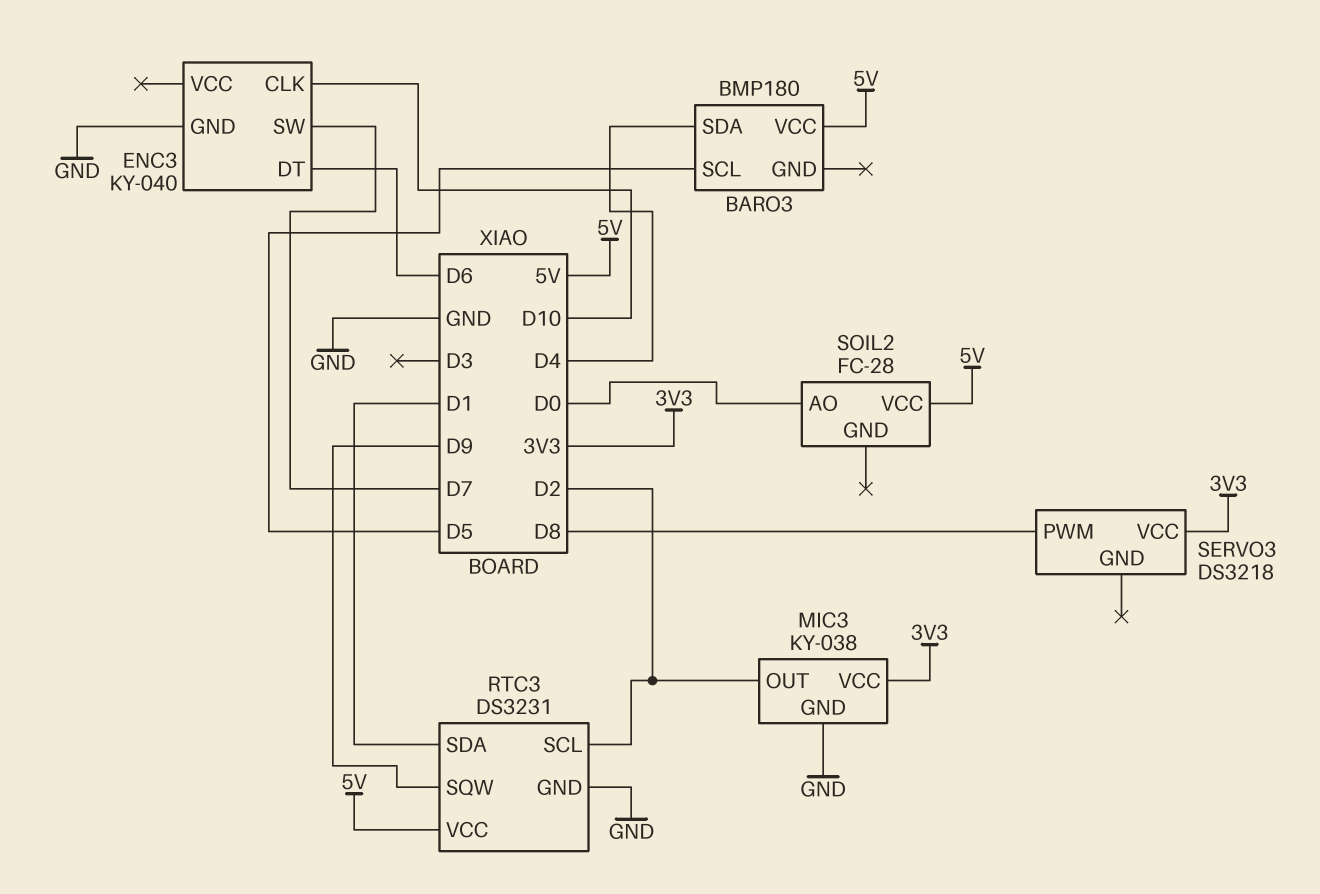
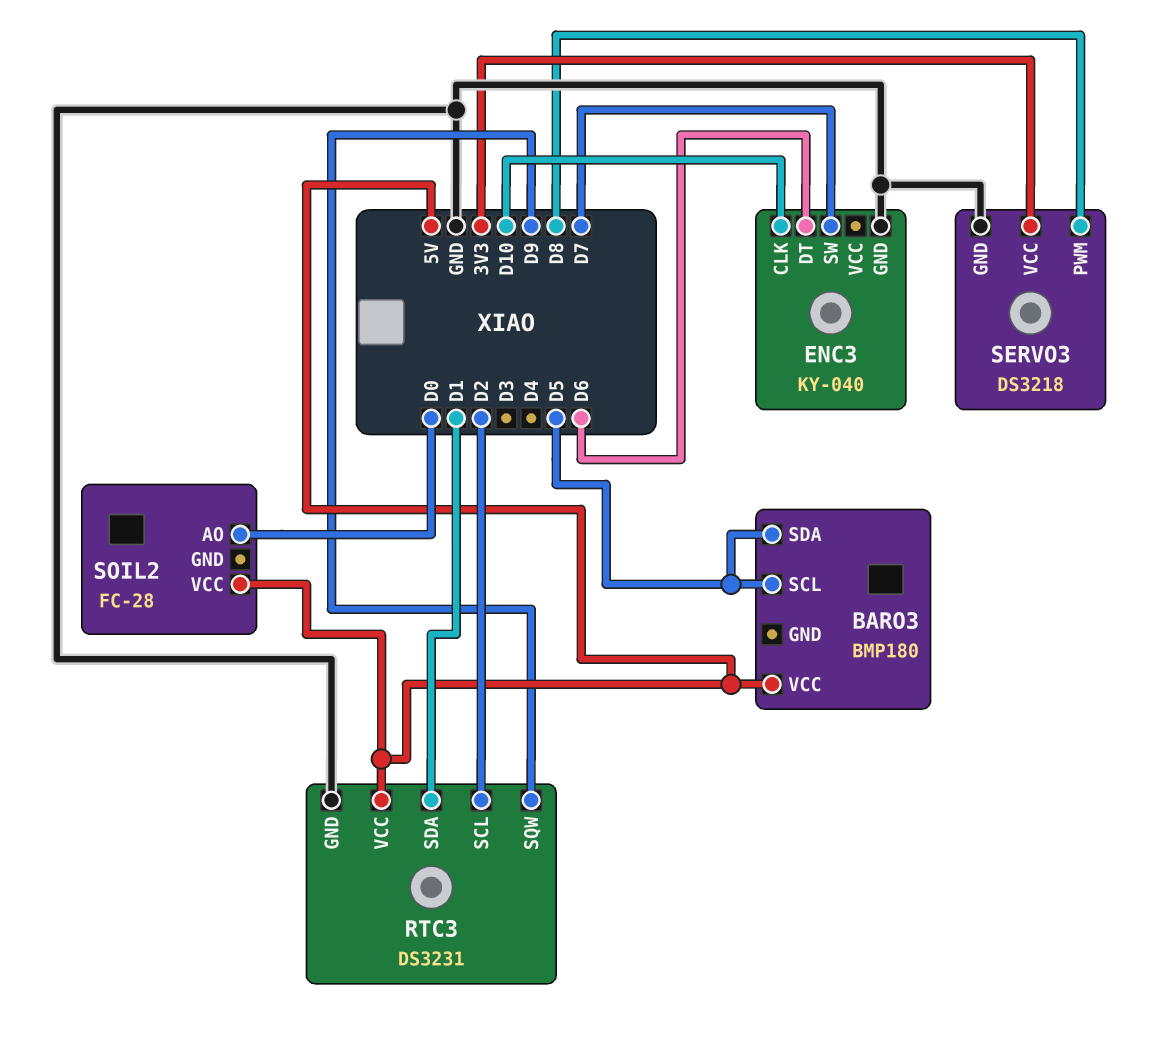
BARO3 pin SDA: D4 -> D5
MIC3: KY-038 -> none
MIC3 pin GND: GND -> none
MIC3 pin OUT: D2 -> none
MIC3 pin VCC: 3V3 -> none
SERVO3 pin GND: none -> GND

